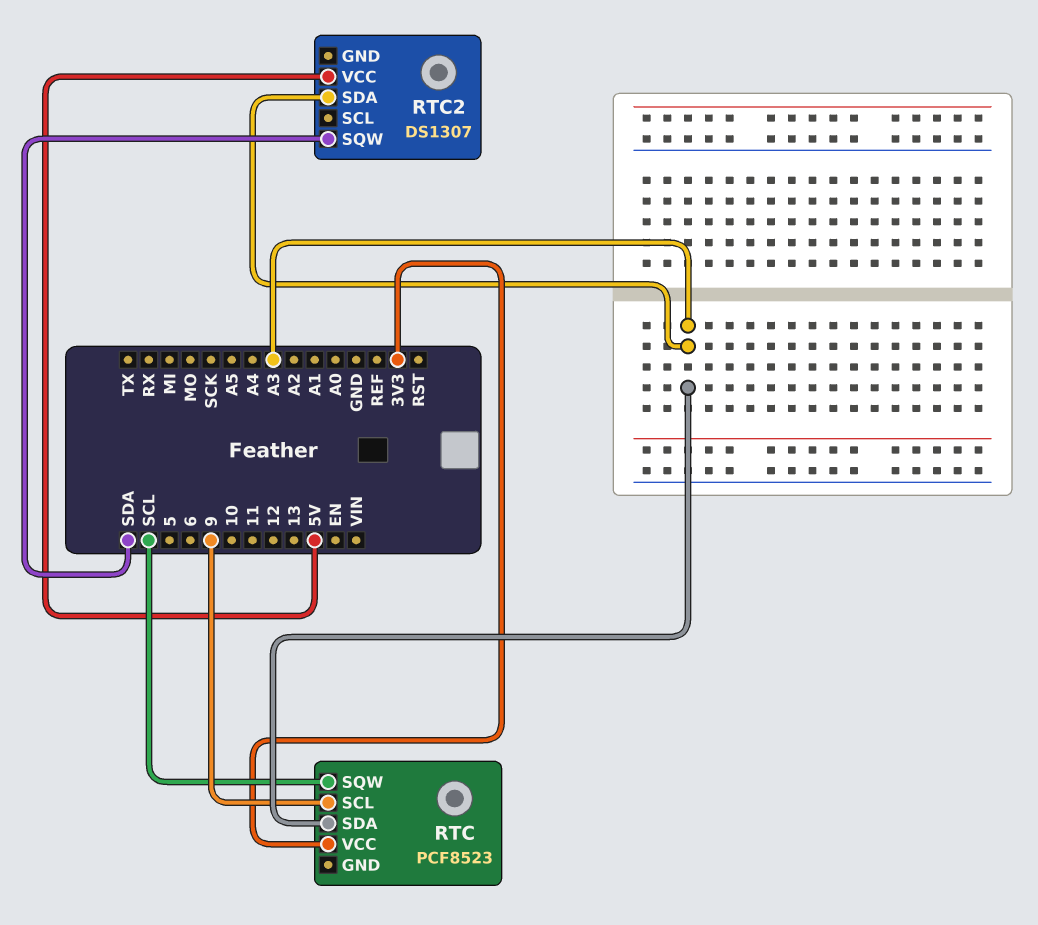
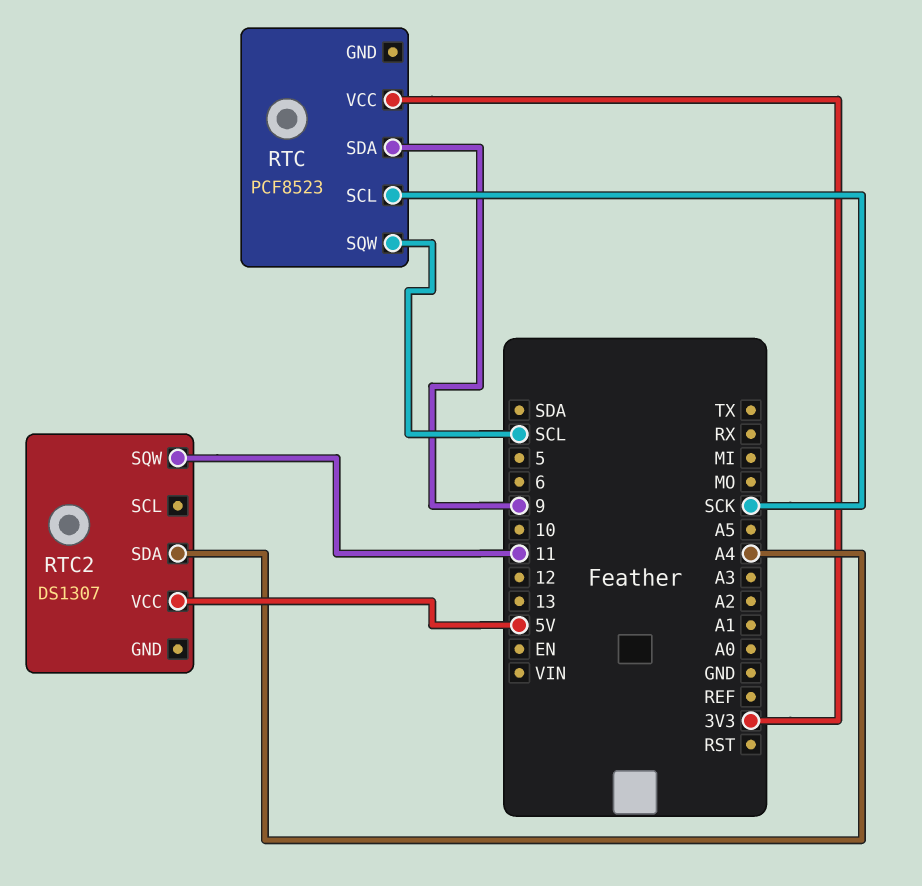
RTC pin SCL: 9 -> SCK
RTC pin SDA: A3 -> 9
RTC2 pin SDA: A3 -> A4
RTC2 pin SQW: SDA -> 11

